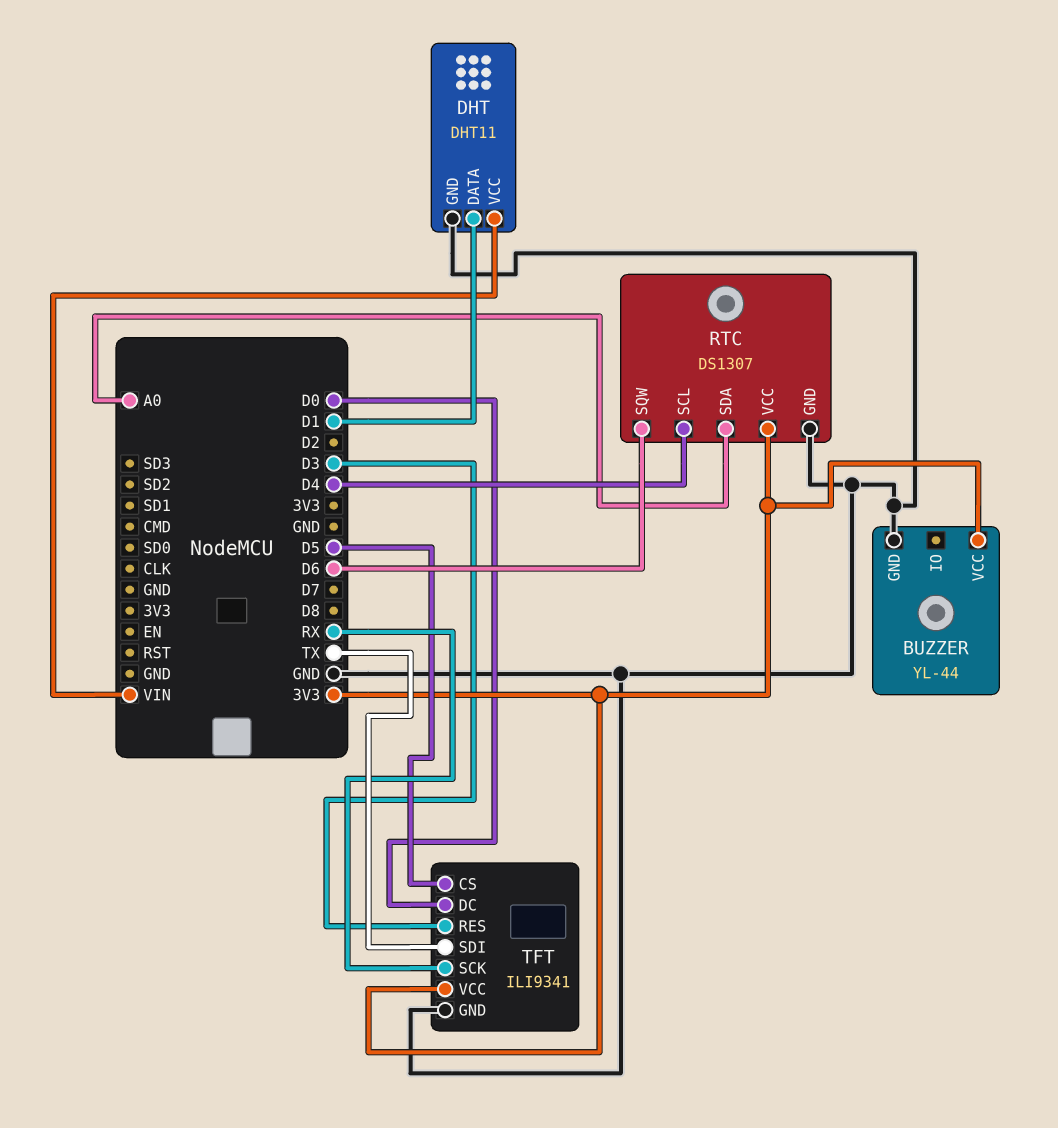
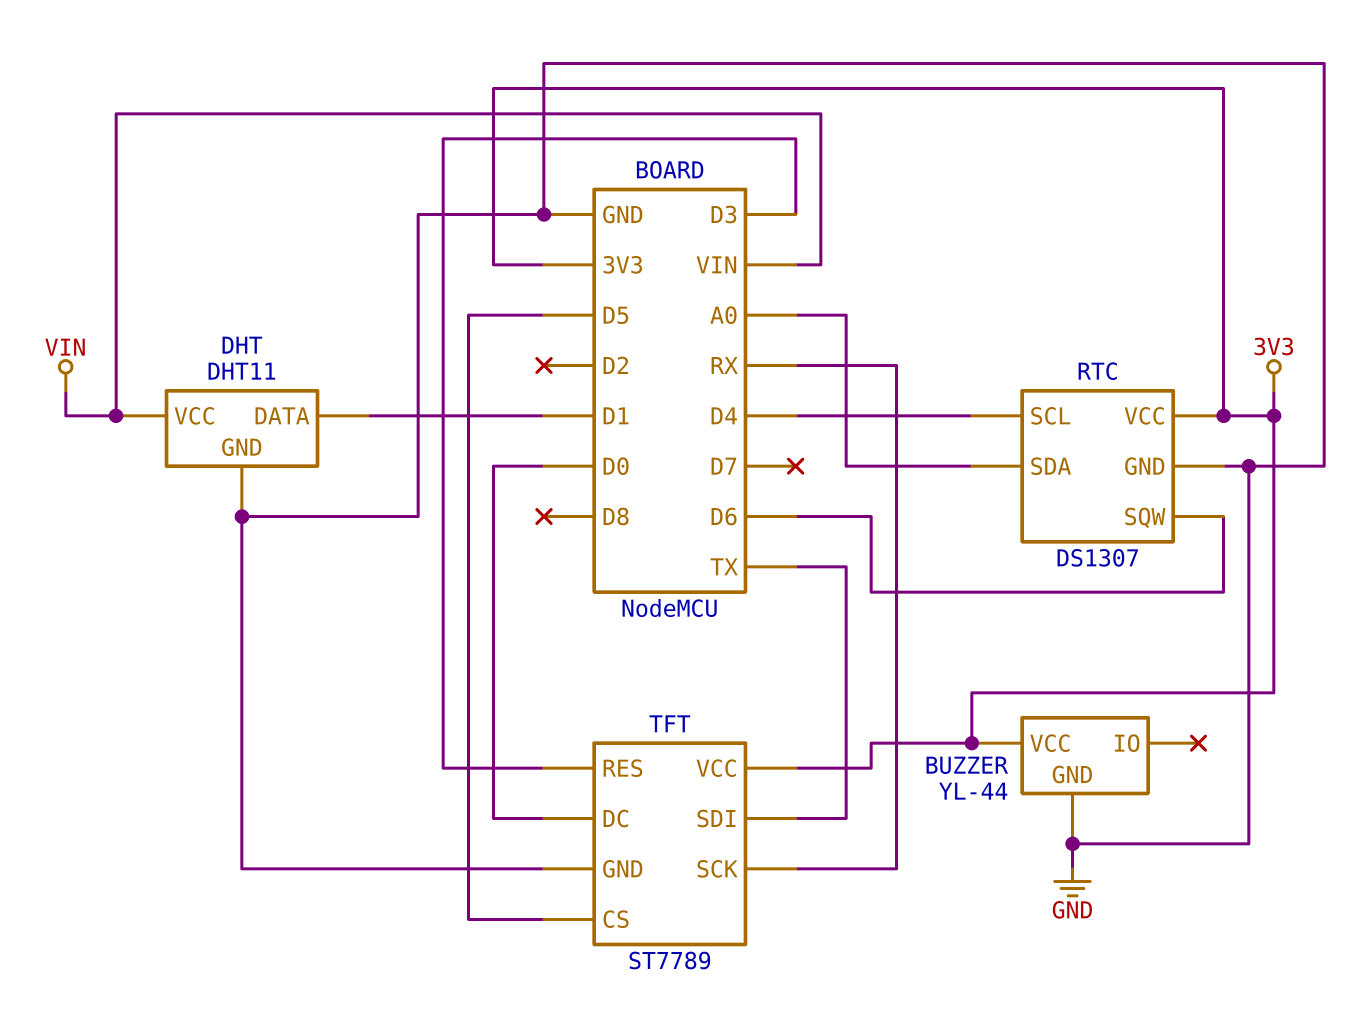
TFT: ILI9341 -> ST7789

